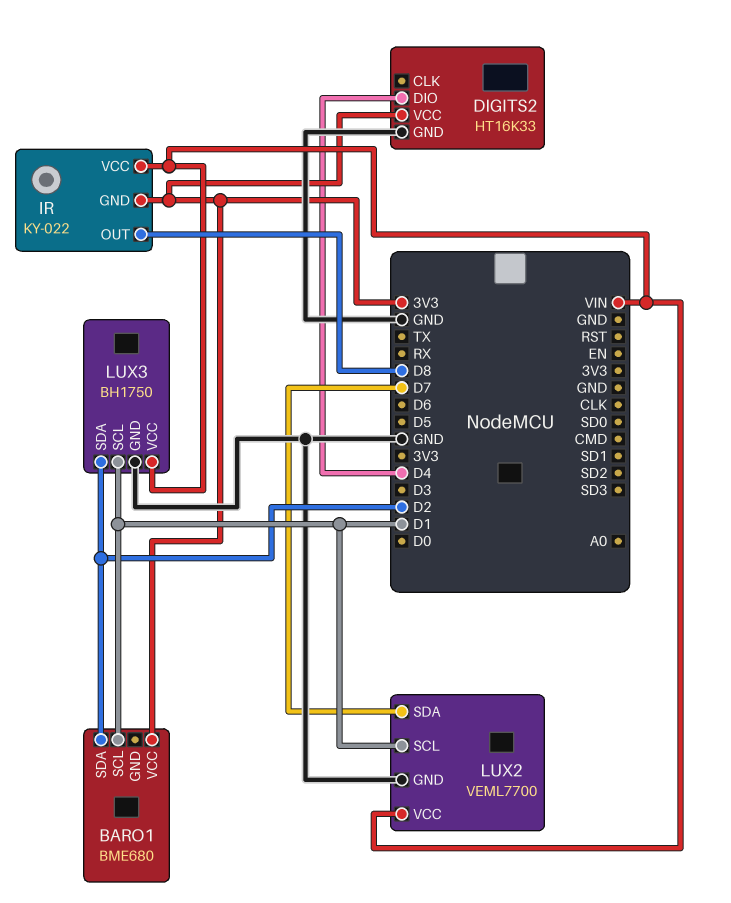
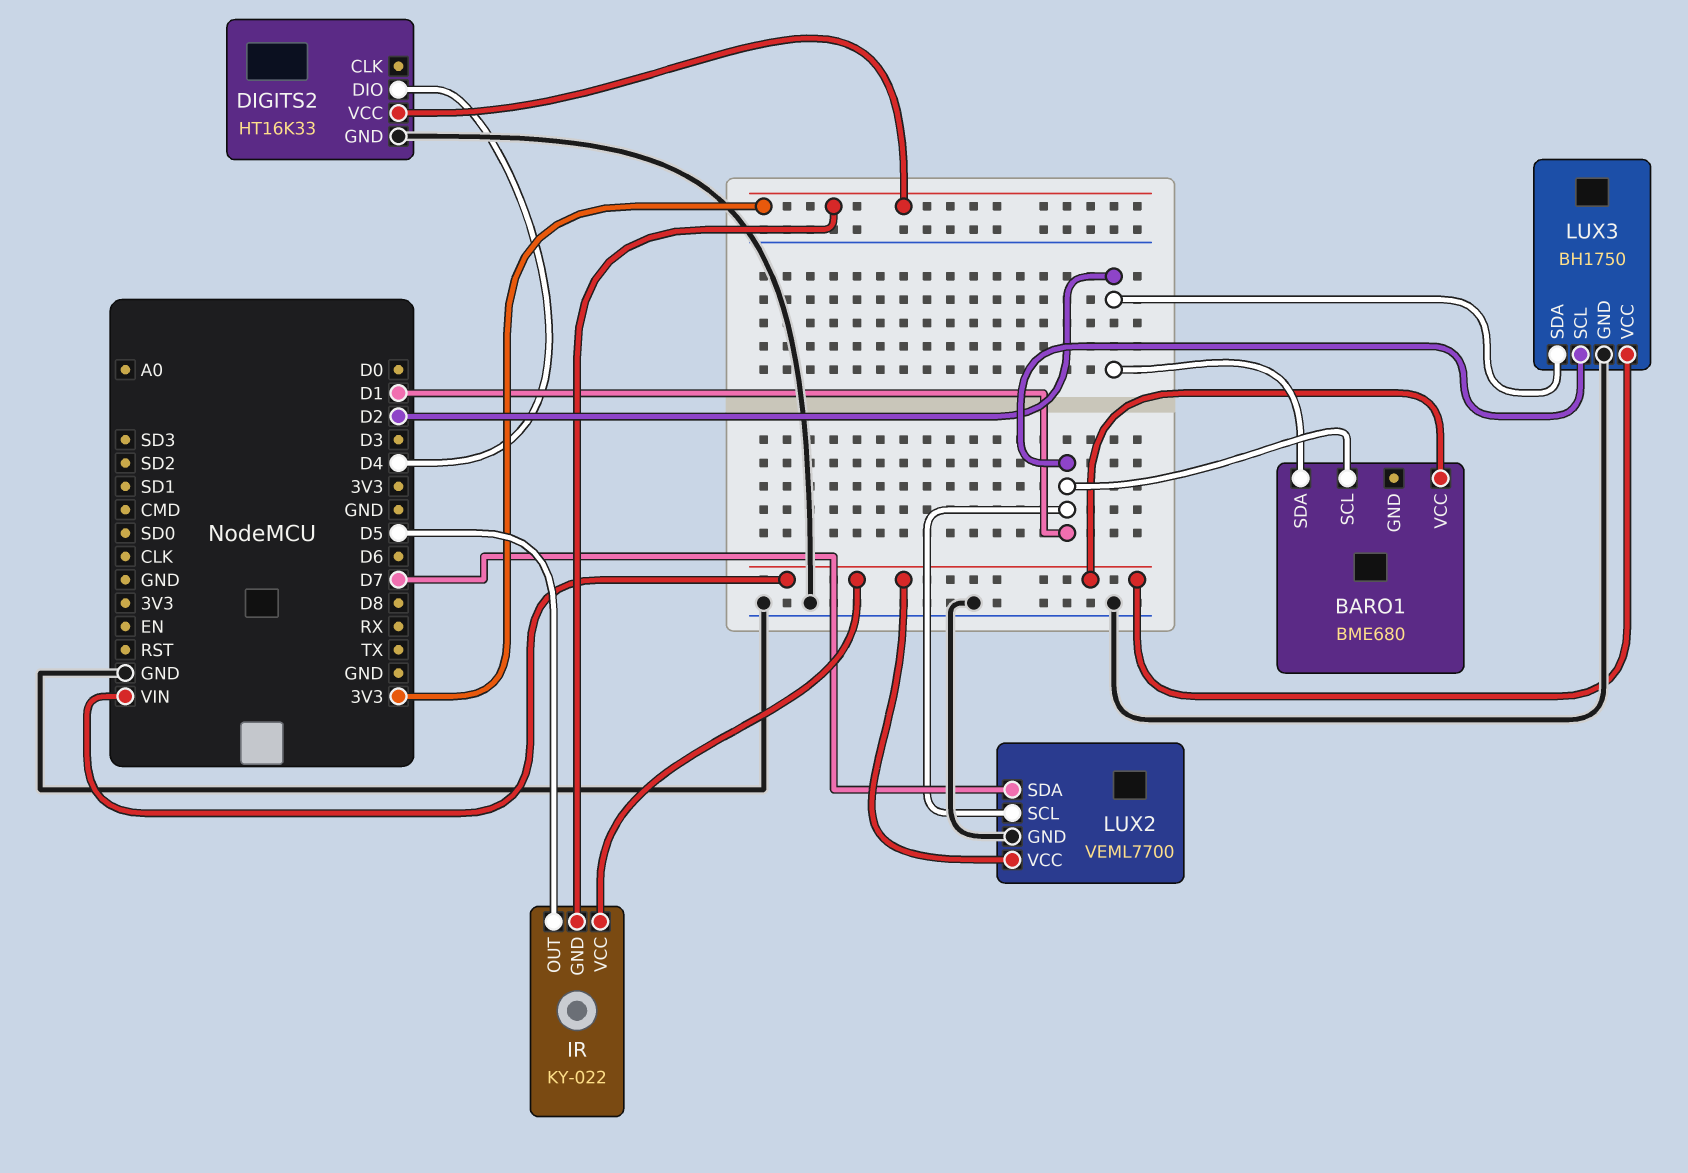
BARO1 pin VCC: 3V3 -> VIN
IR pin OUT: D8 -> D5

